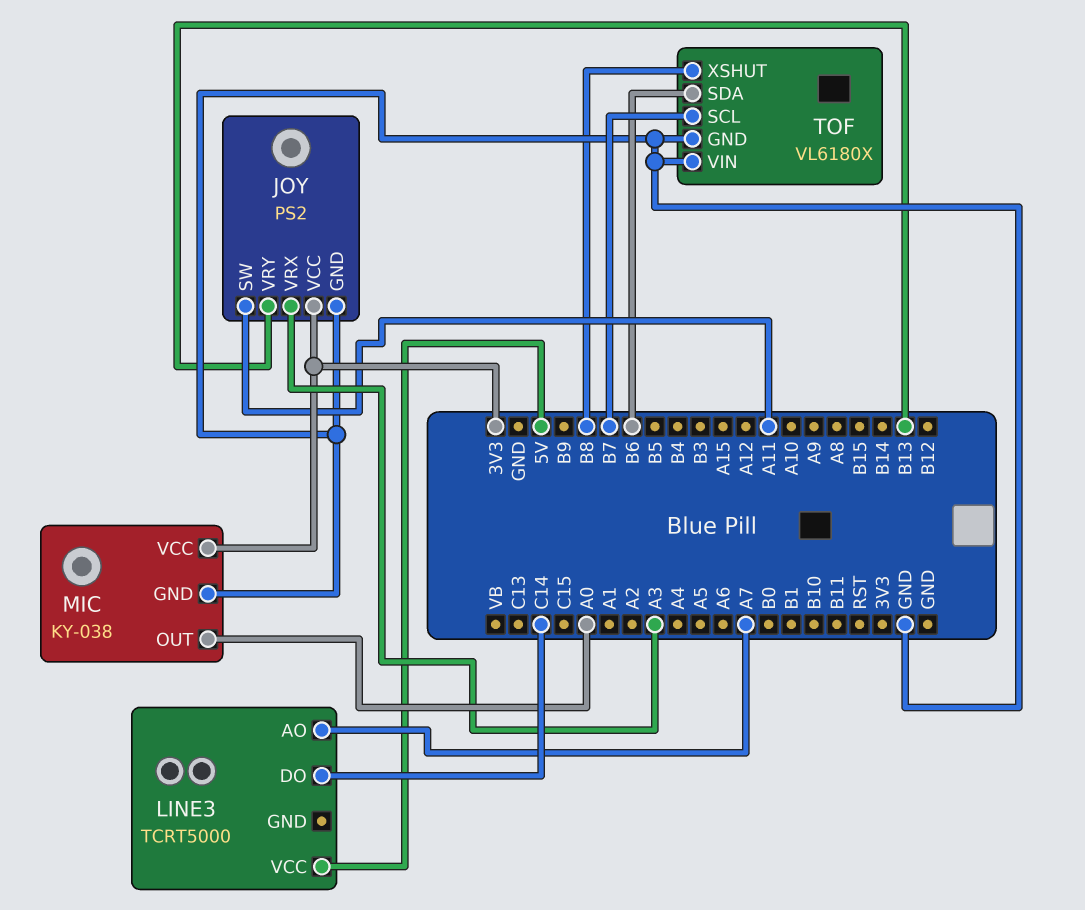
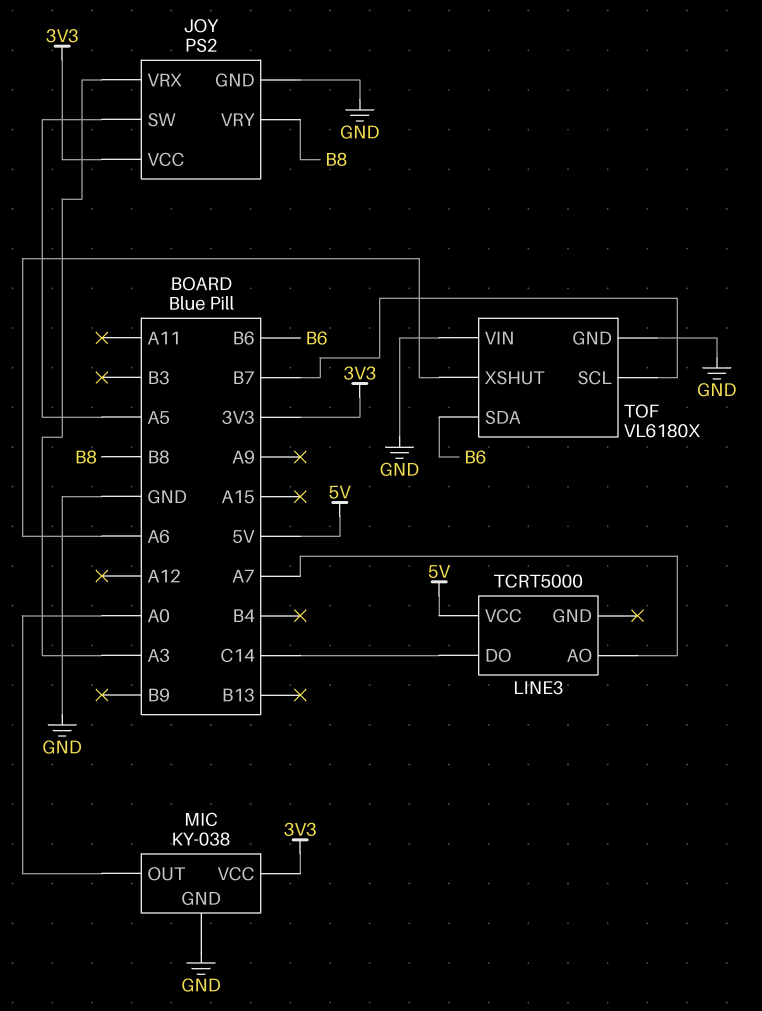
JOY pin SW: A11 -> A5
JOY pin VRY: B13 -> B8
TOF pin XSHUT: B8 -> A6

